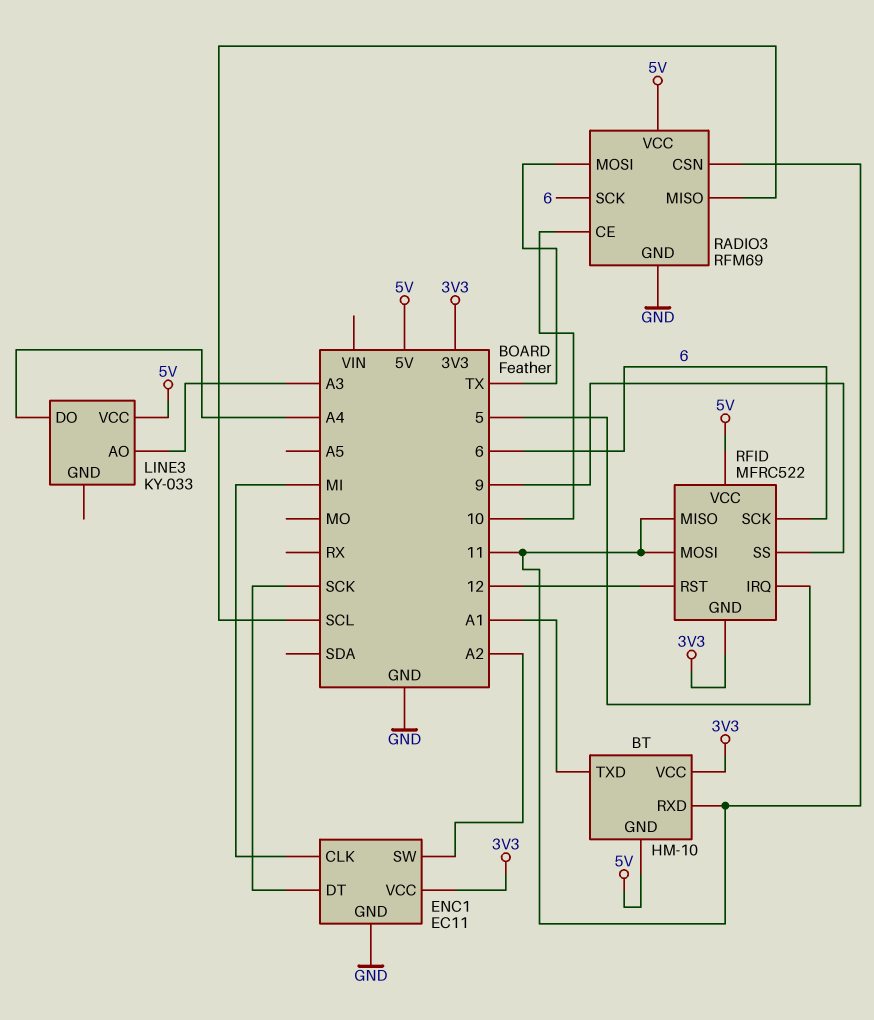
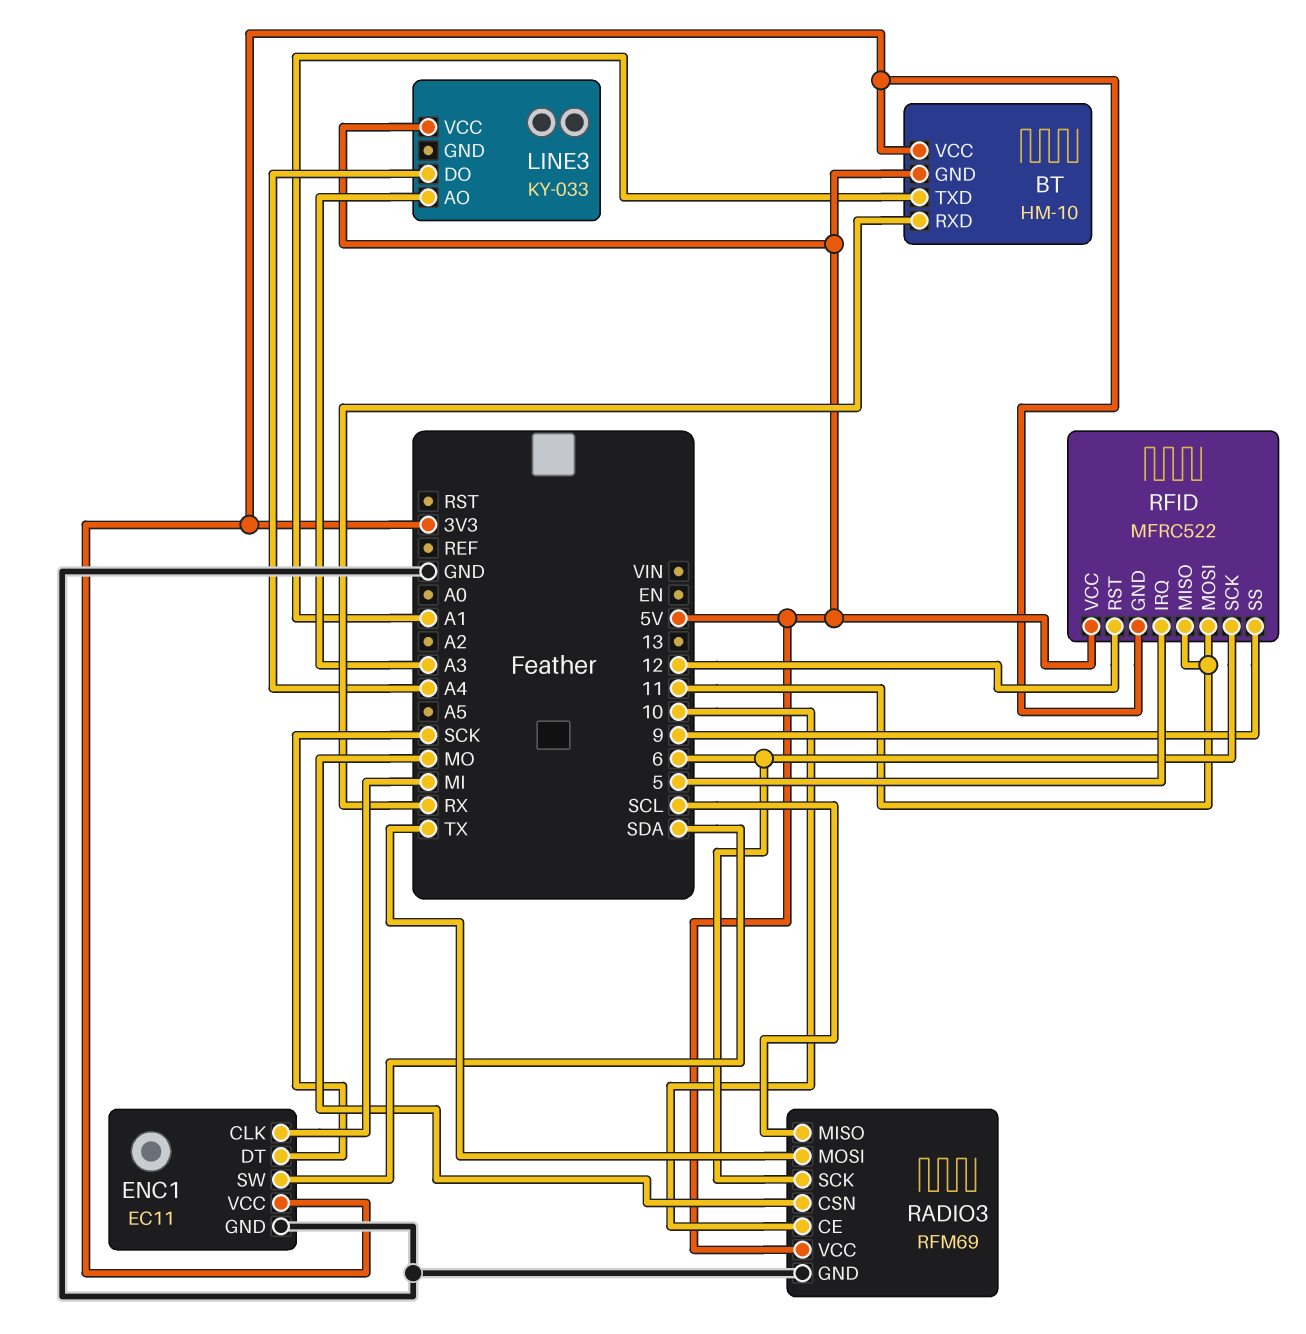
BT pin RXD: 11 -> RX
ENC1 pin SW: A2 -> SDA
RADIO3 pin CSN: 11 -> MO

